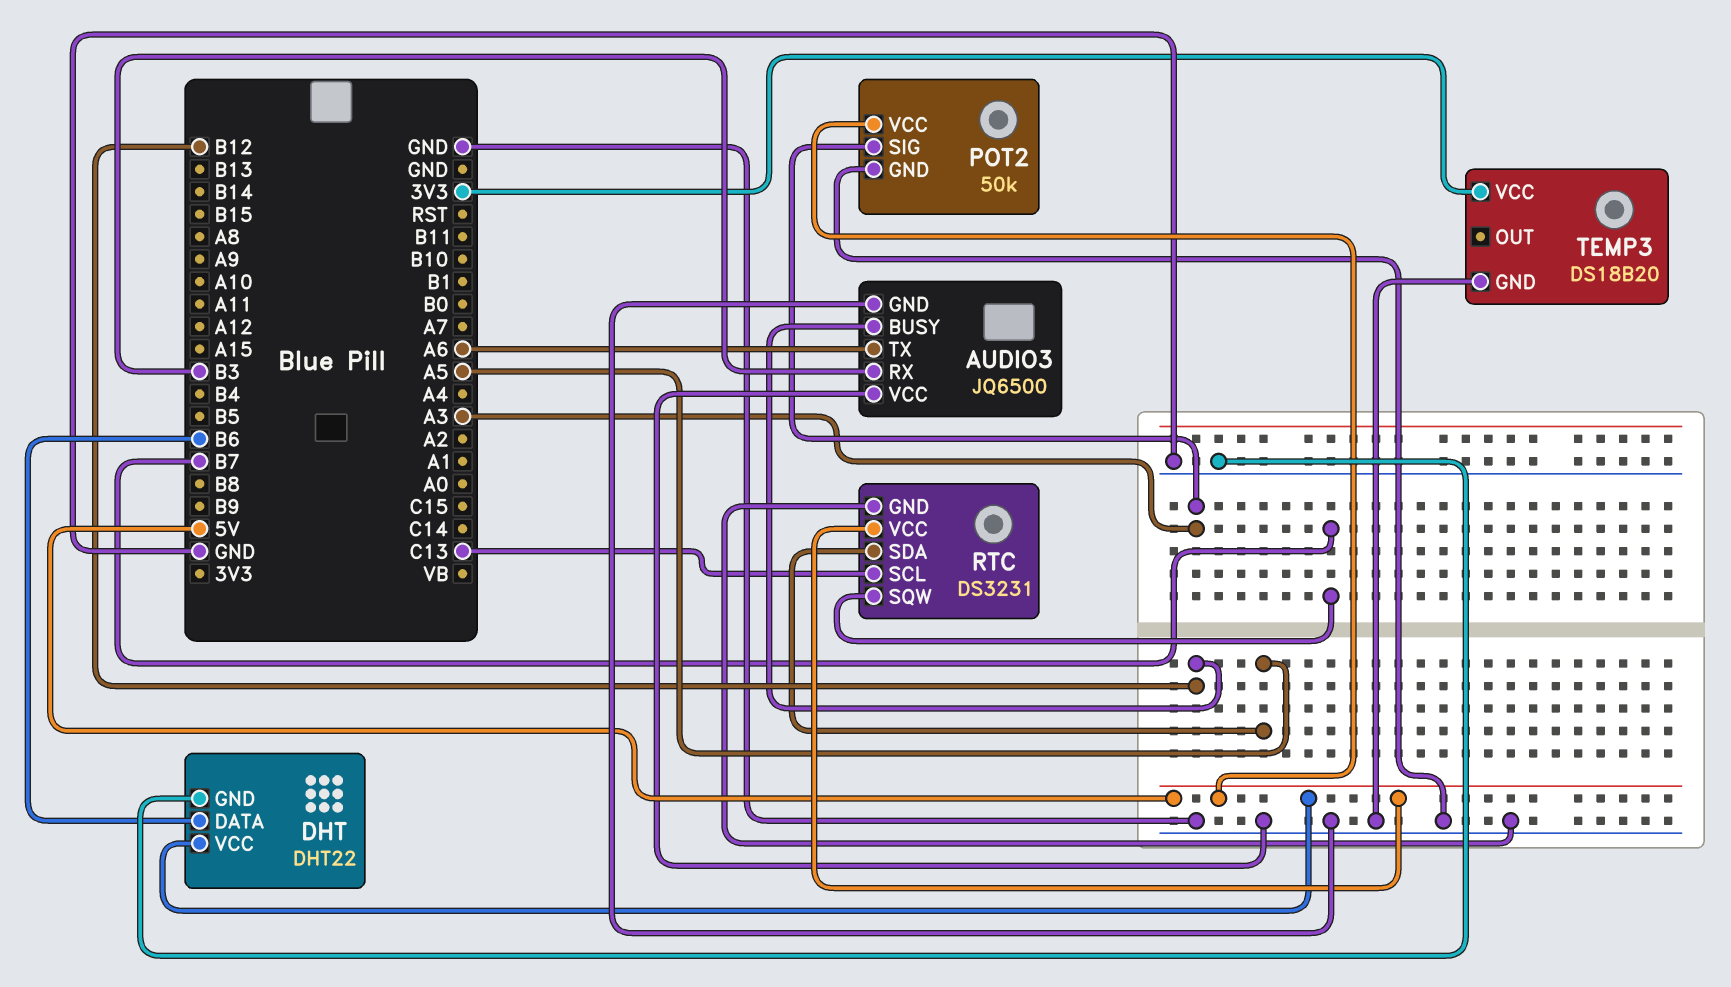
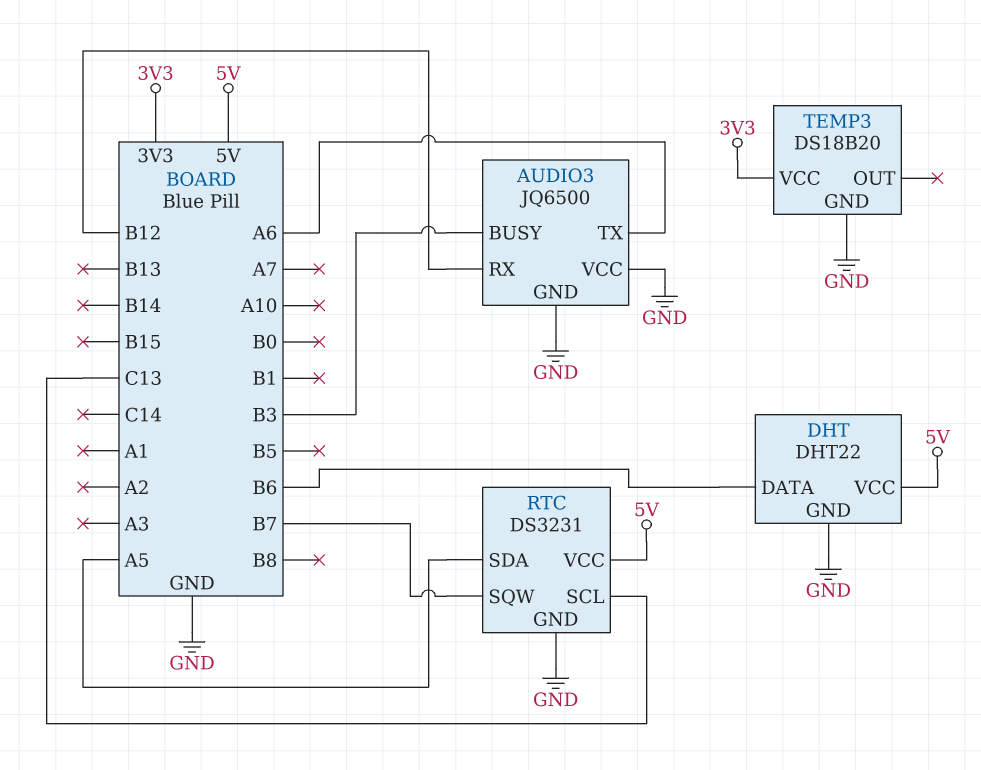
AUDIO3 pin BUSY: B12 -> B3
AUDIO3 pin RX: B3 -> B12
POT2: 50k -> none
POT2 pin GND: GND -> none
POT2 pin SIG: A3 -> none
POT2 pin VCC: 5V -> none

